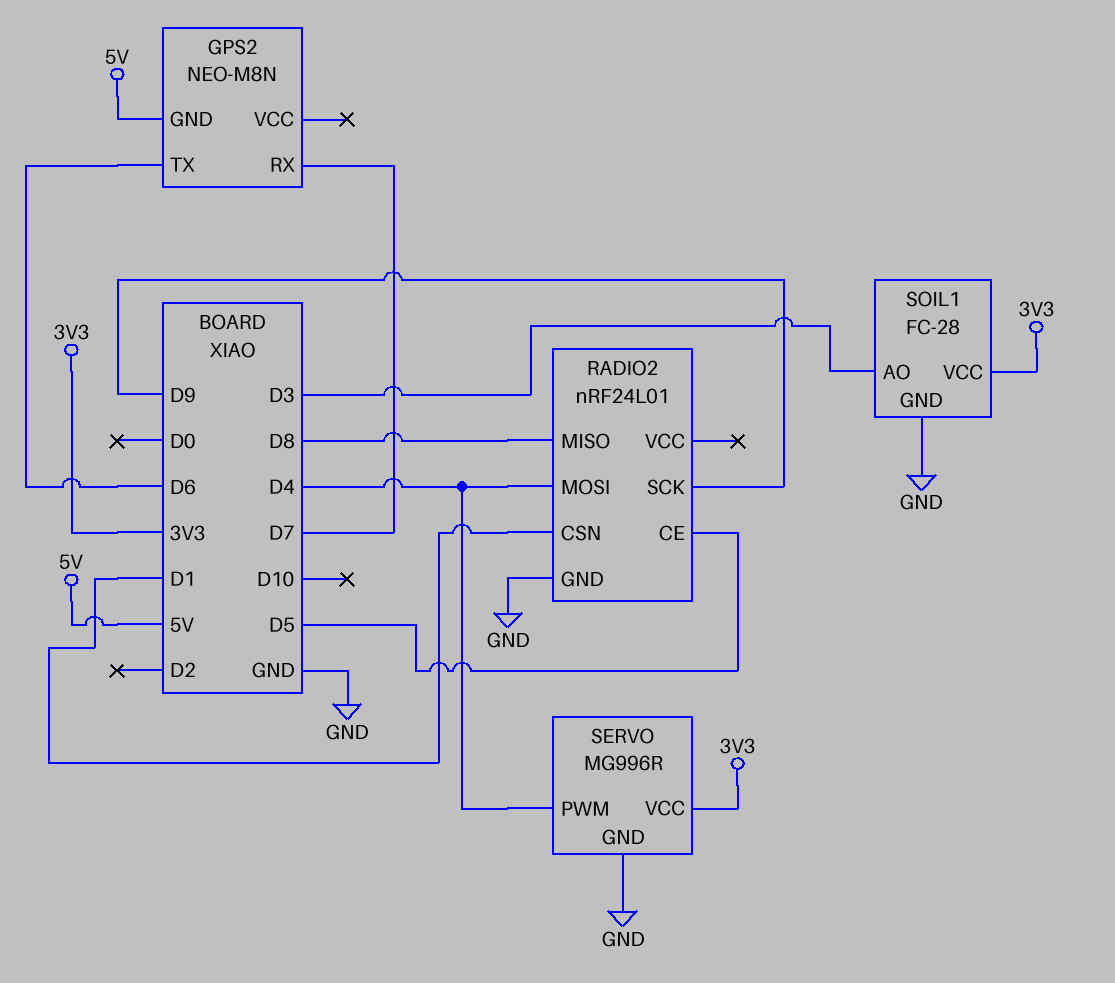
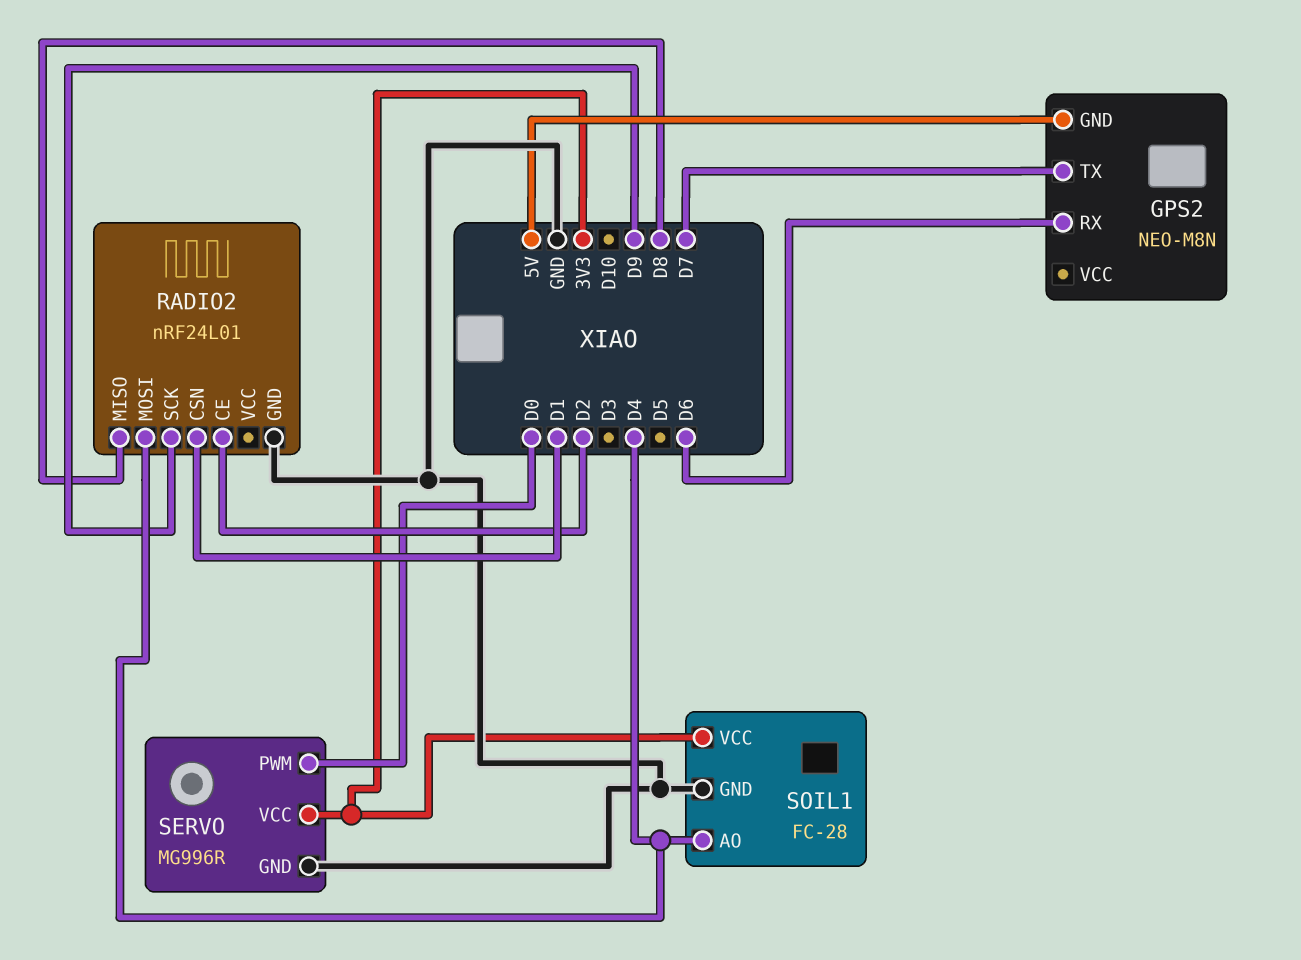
GPS2 pin RX: D7 -> D6
GPS2 pin TX: D6 -> D7
RADIO2 pin CE: D5 -> D2
SERVO pin PWM: D4 -> D0
SOIL1 pin AO: D3 -> D4

